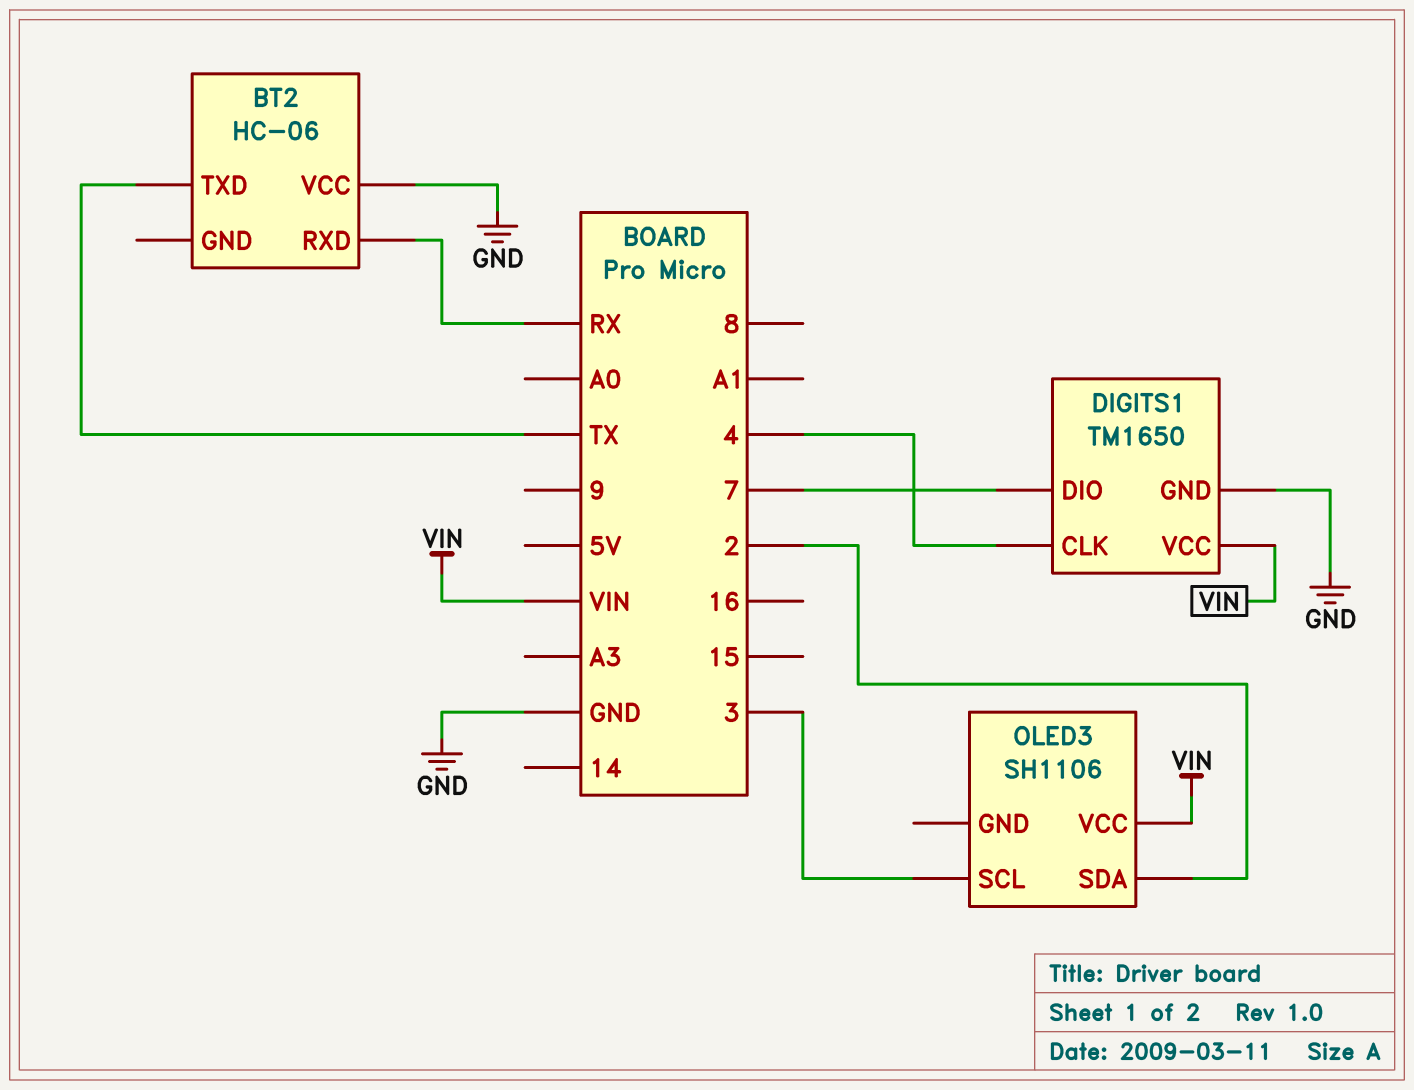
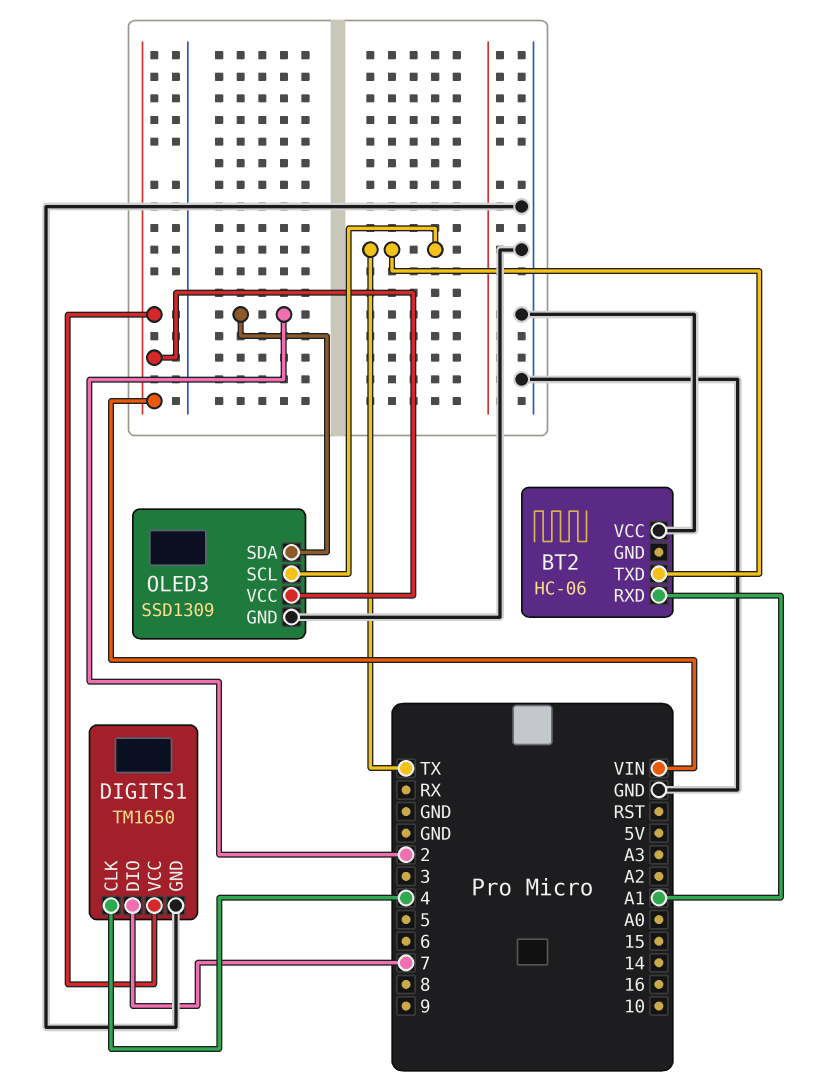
BT2 pin RXD: RX -> A1
OLED3: SH1106 -> SSD1309
OLED3 pin GND: none -> GND
OLED3 pin SCL: 3 -> TX

